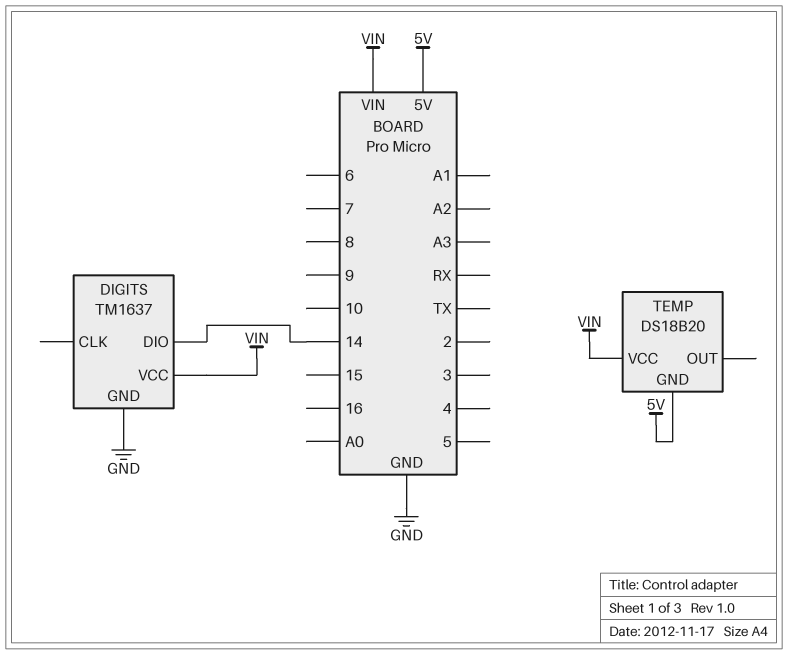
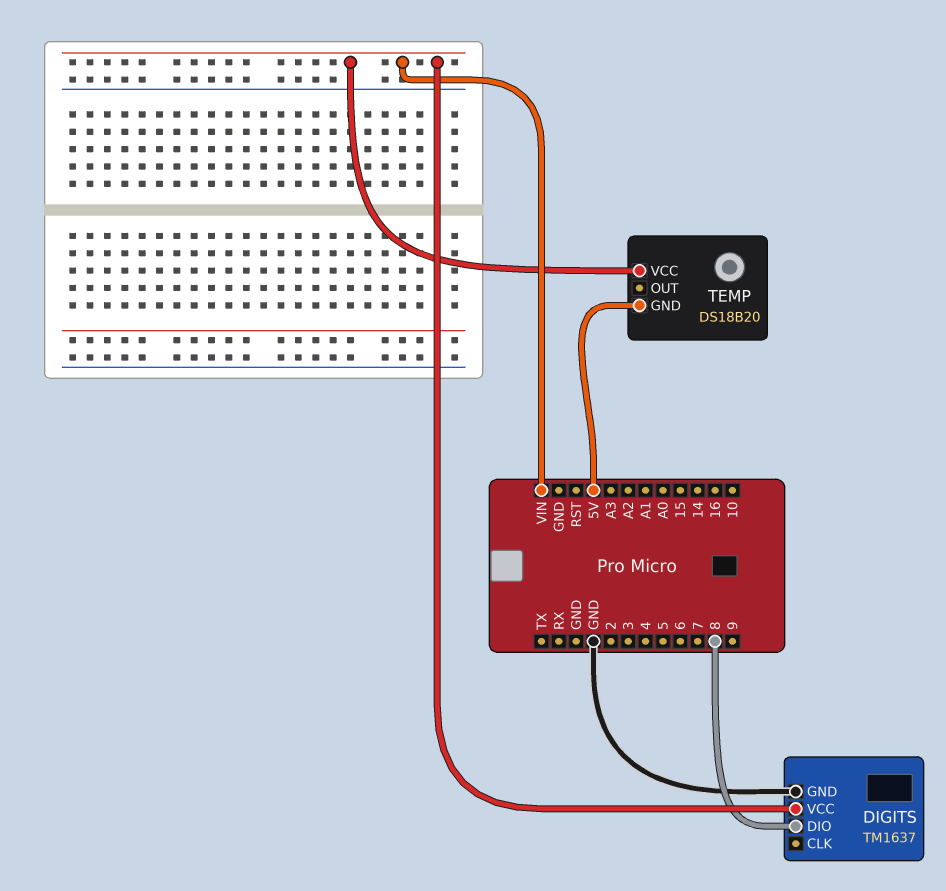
DIGITS pin DIO: 14 -> 8

